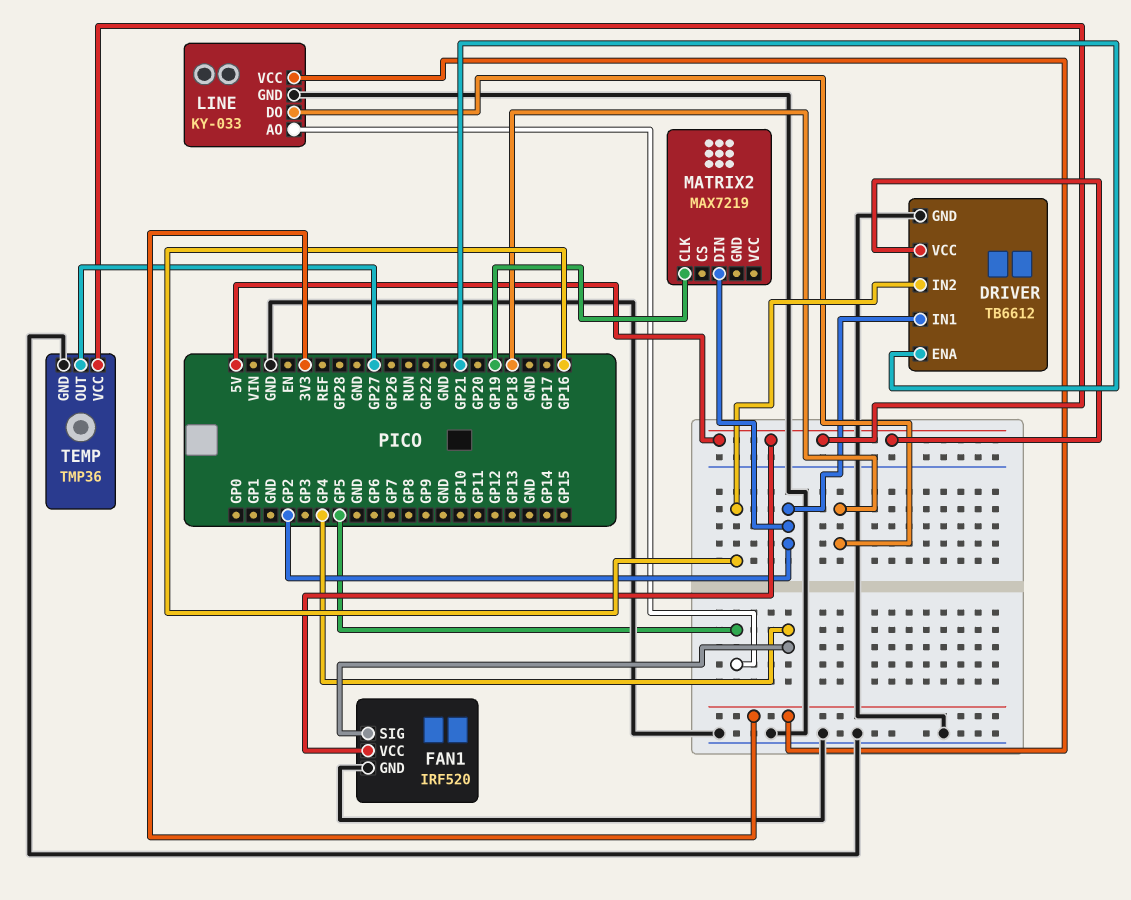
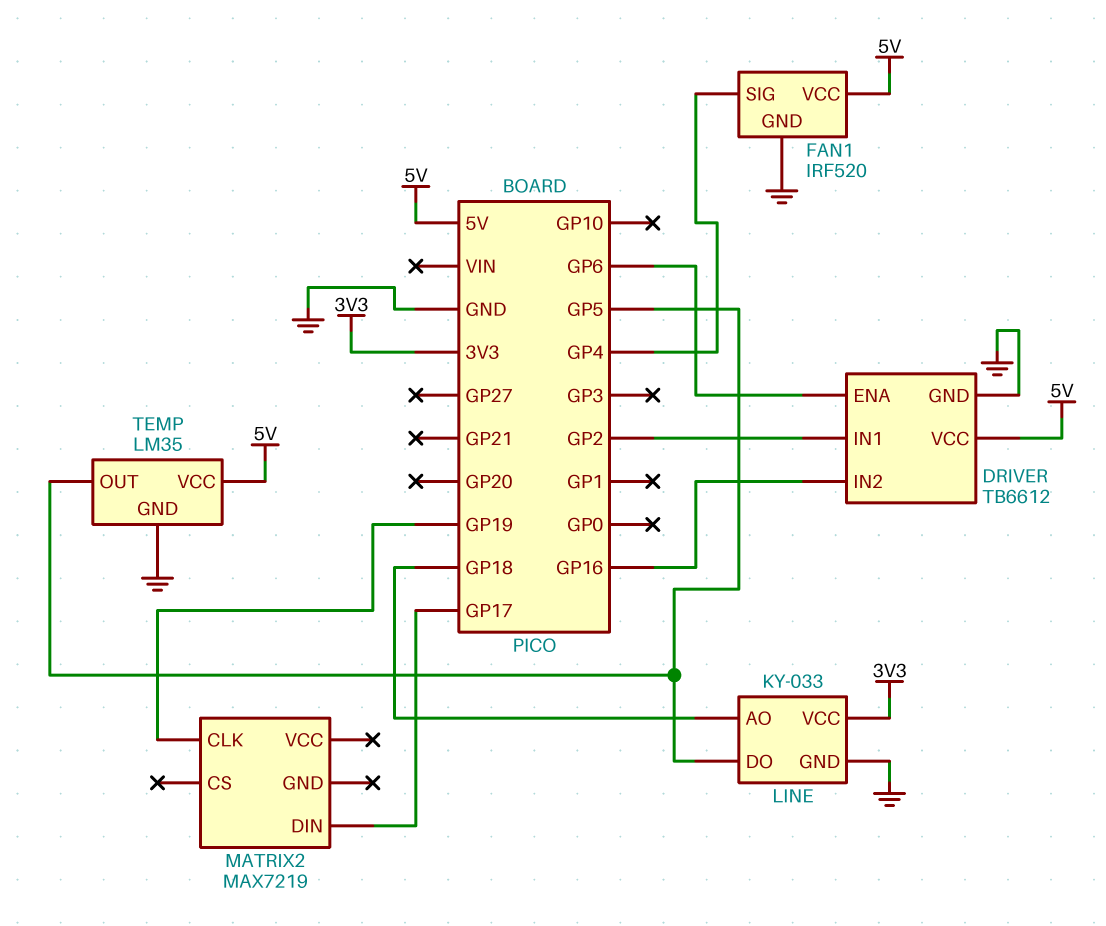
DRIVER pin ENA: GP21 -> GP6
LINE pin AO: GP5 -> GP18
LINE pin DO: GP18 -> GP5
MATRIX2 pin DIN: GP2 -> GP17
TEMP: TMP36 -> LM35
TEMP pin OUT: GP27 -> GP5

